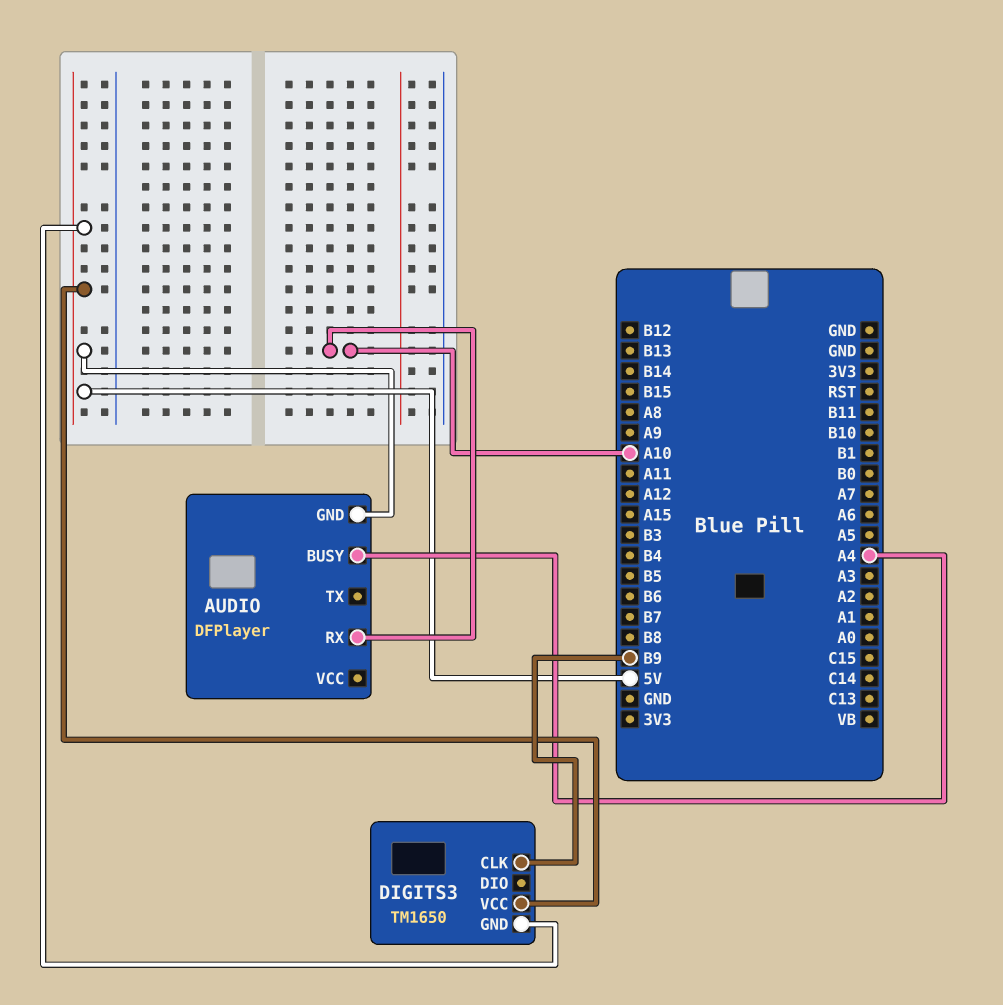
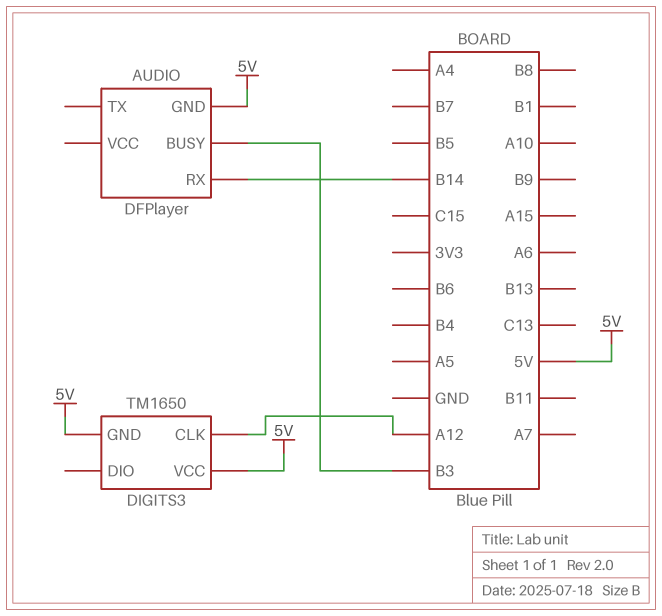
AUDIO pin BUSY: A4 -> B3
AUDIO pin RX: A10 -> B14
DIGITS3 pin CLK: B9 -> A12

